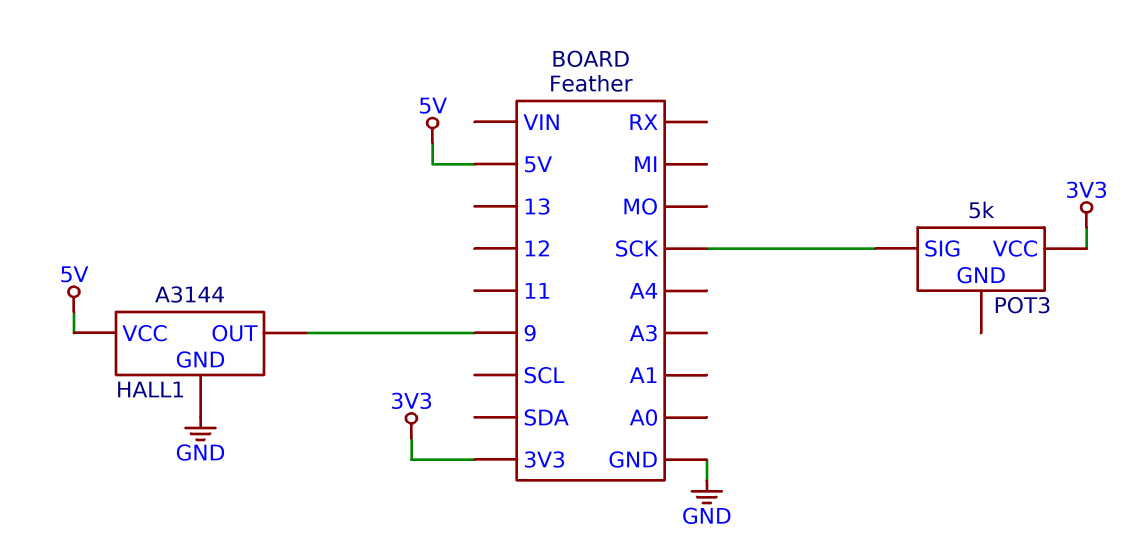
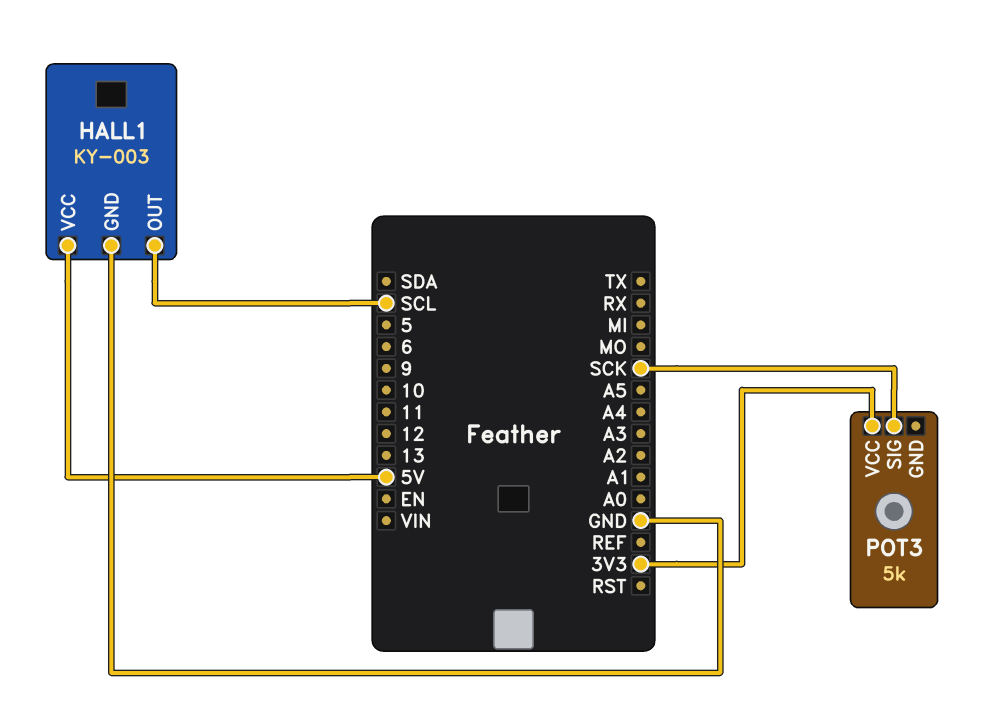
HALL1: A3144 -> KY-003
HALL1 pin OUT: 9 -> SCL

